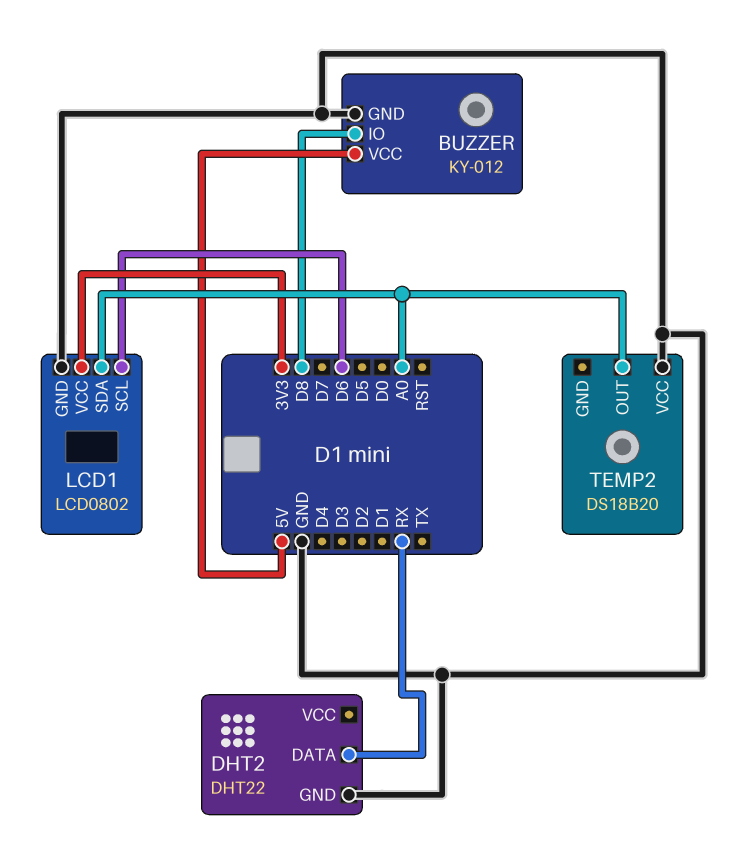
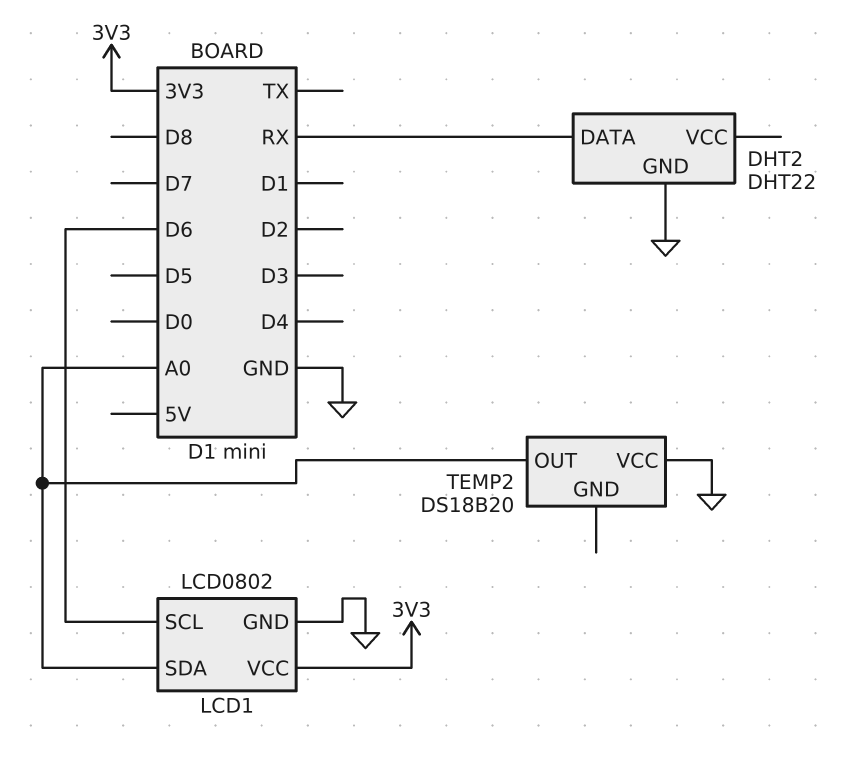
BUZZER: KY-012 -> none
BUZZER pin GND: GND -> none
BUZZER pin IO: D8 -> none
BUZZER pin VCC: 5V -> none

